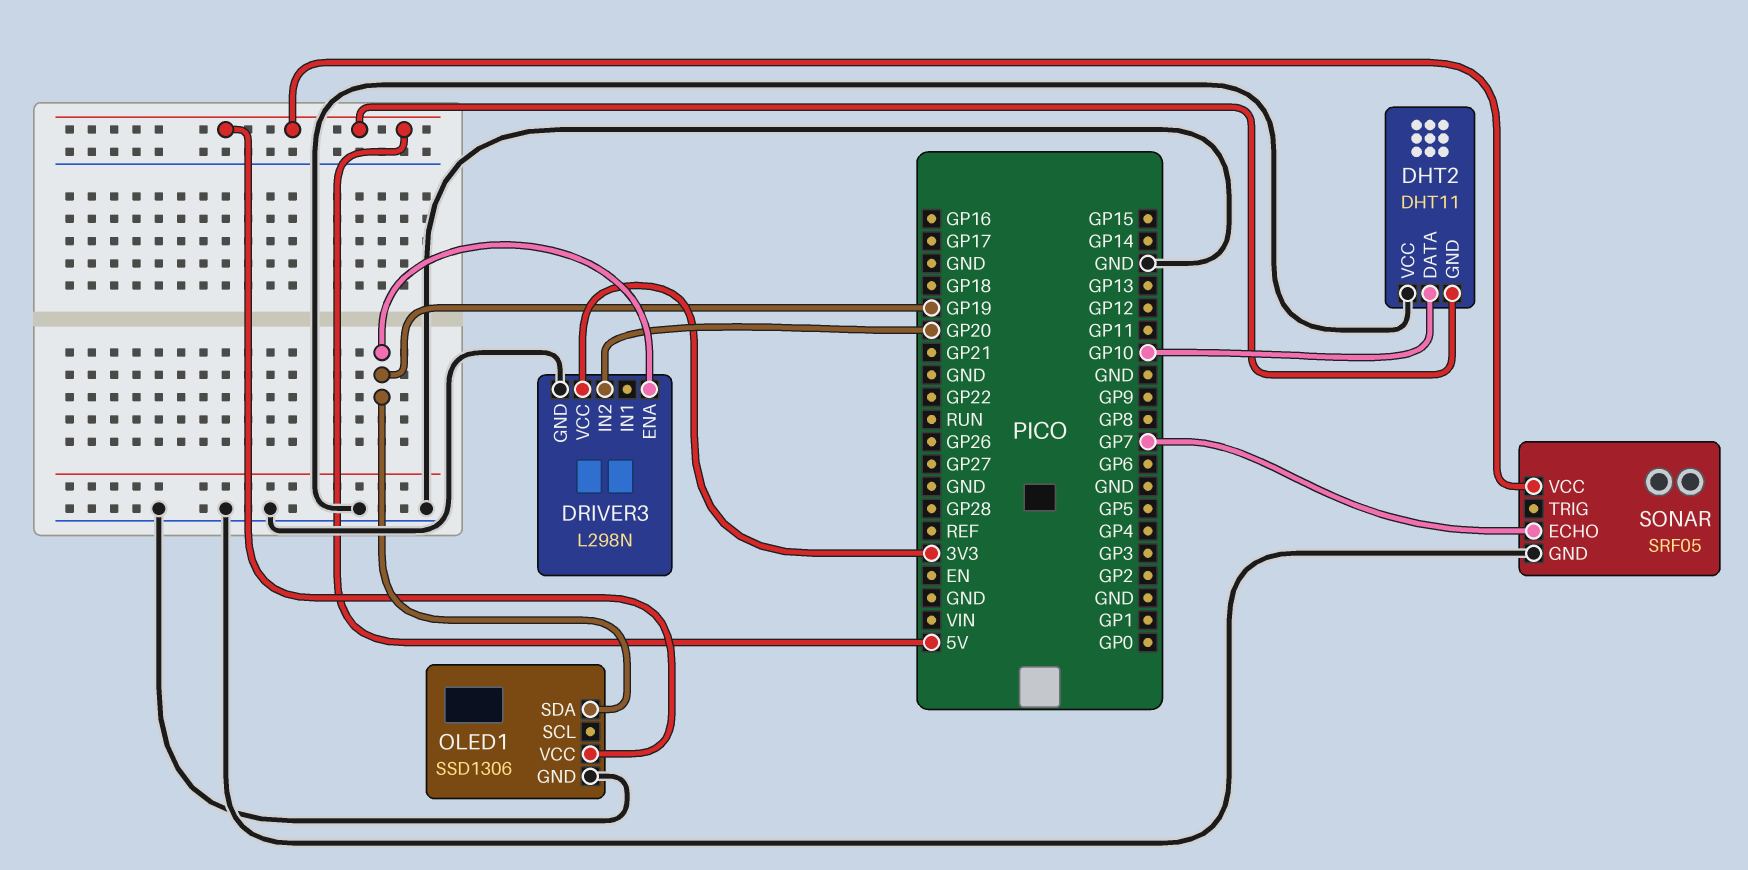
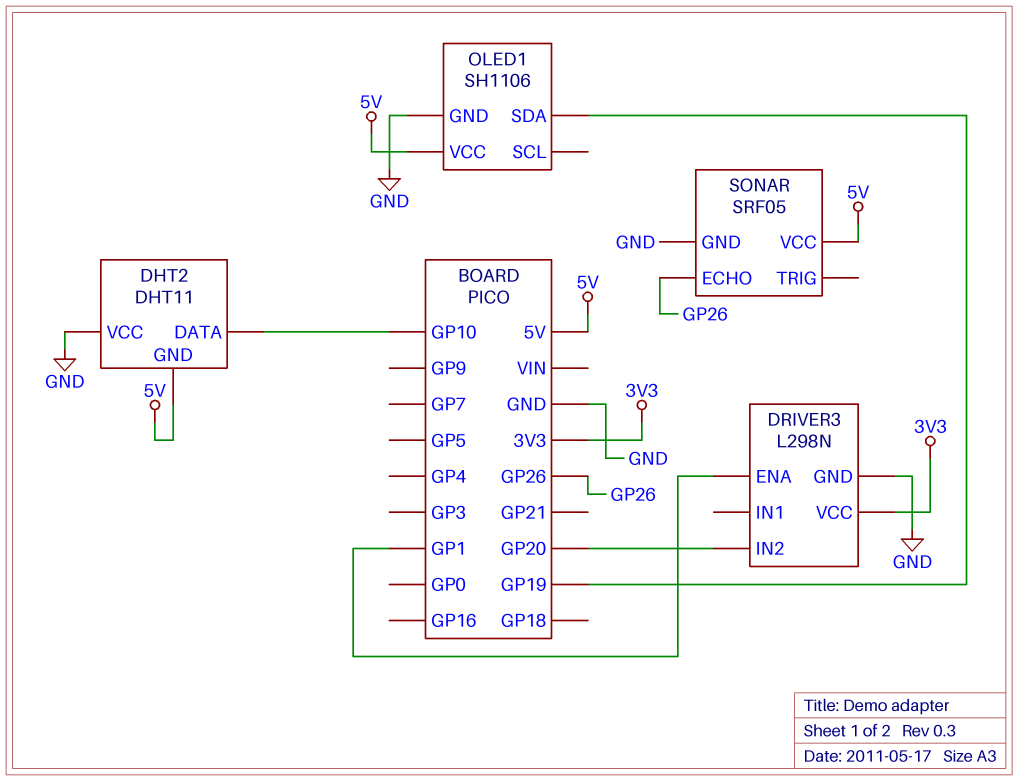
DRIVER3 pin ENA: GP19 -> GP1
OLED1: SSD1306 -> SH1106
SONAR pin ECHO: GP7 -> GP26

